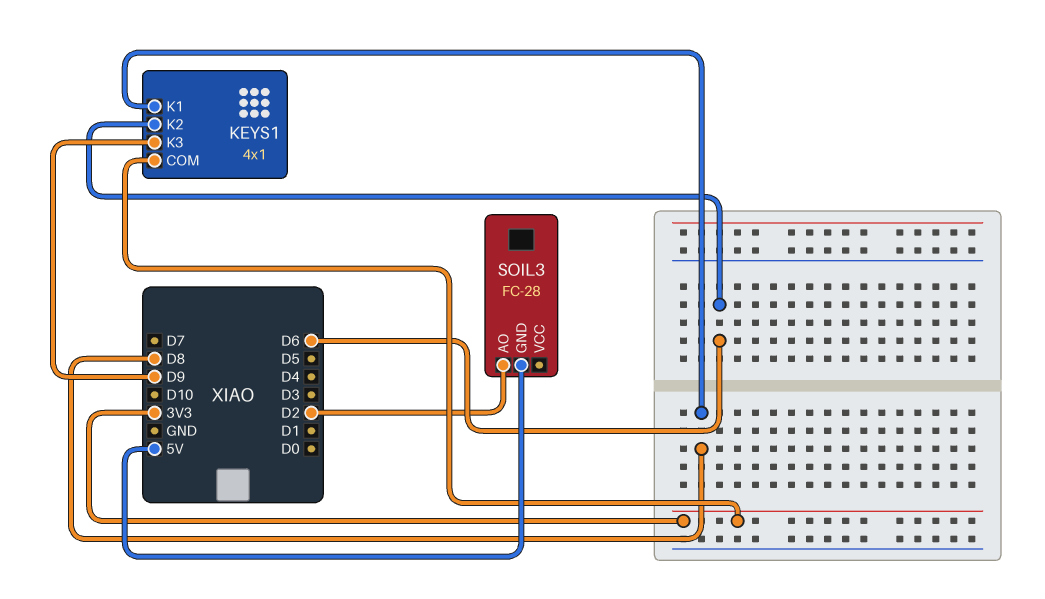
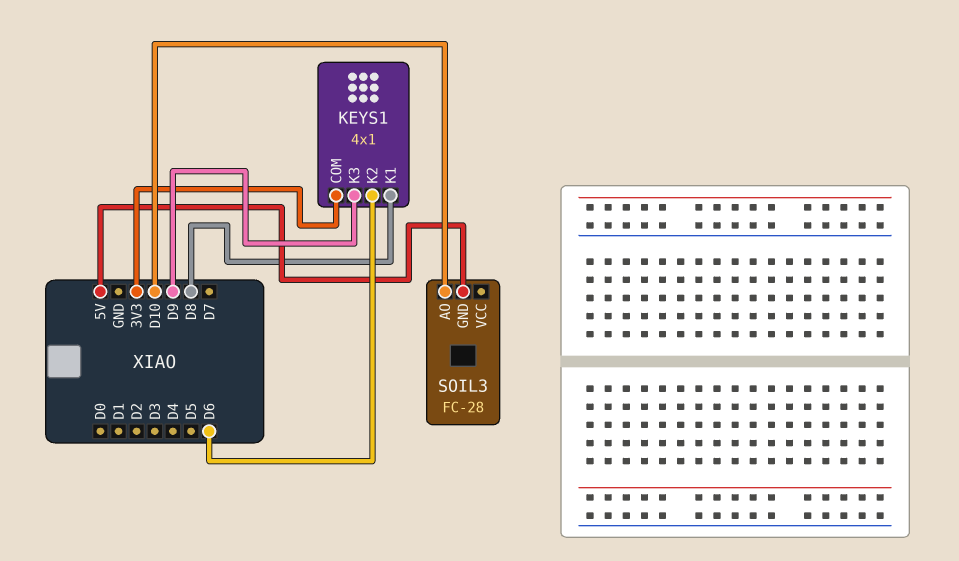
SOIL3 pin AO: D2 -> D10

